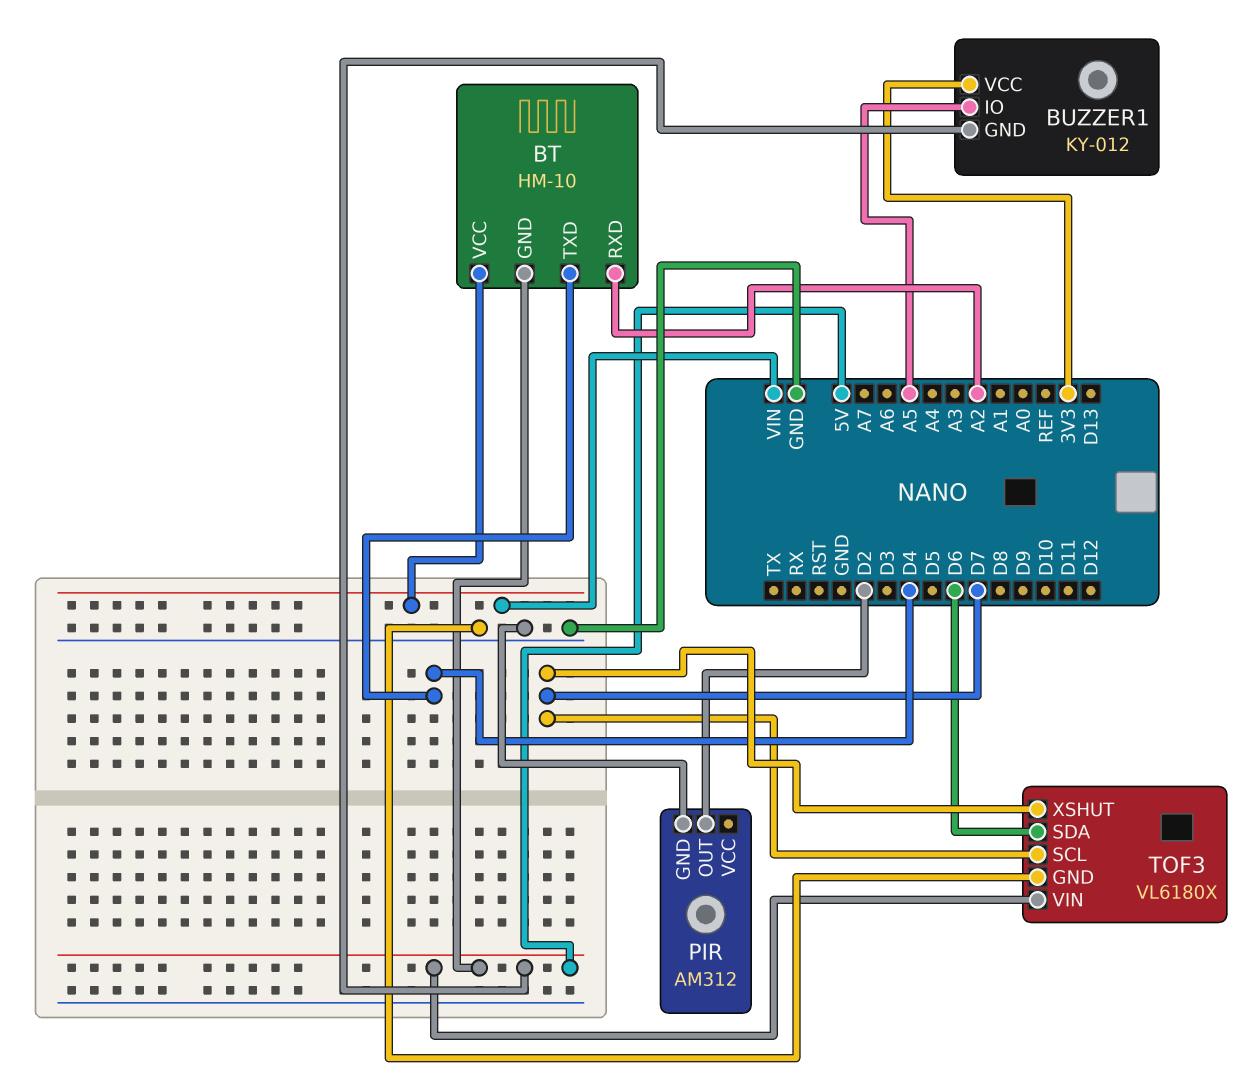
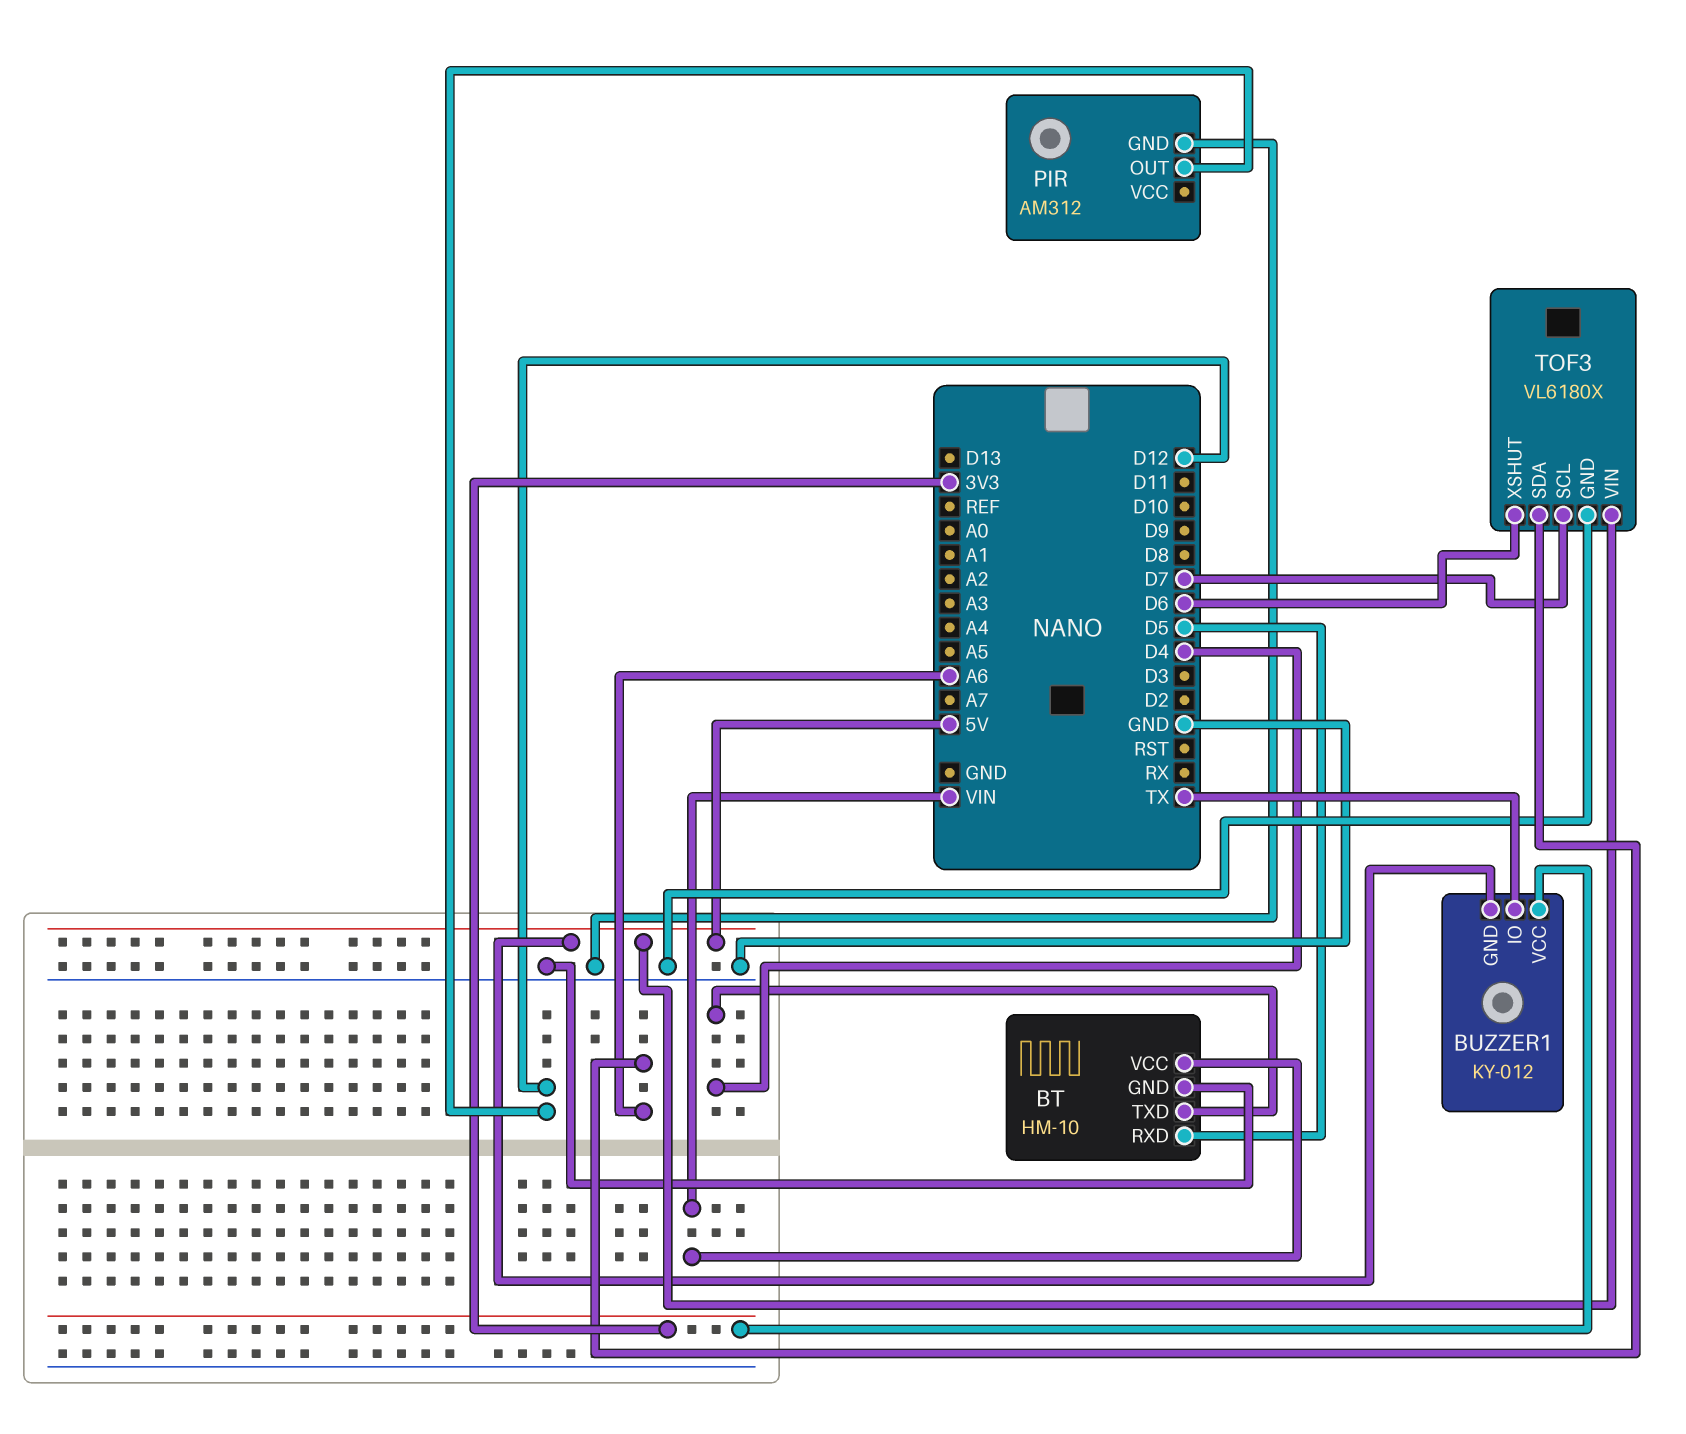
BT pin GND: 5V -> GND
BT pin RXD: A2 -> D5
BUZZER1 pin IO: A5 -> TX
PIR pin OUT: D2 -> D12
TOF3 pin SDA: D6 -> A6
TOF3 pin XSHUT: D7 -> D6

